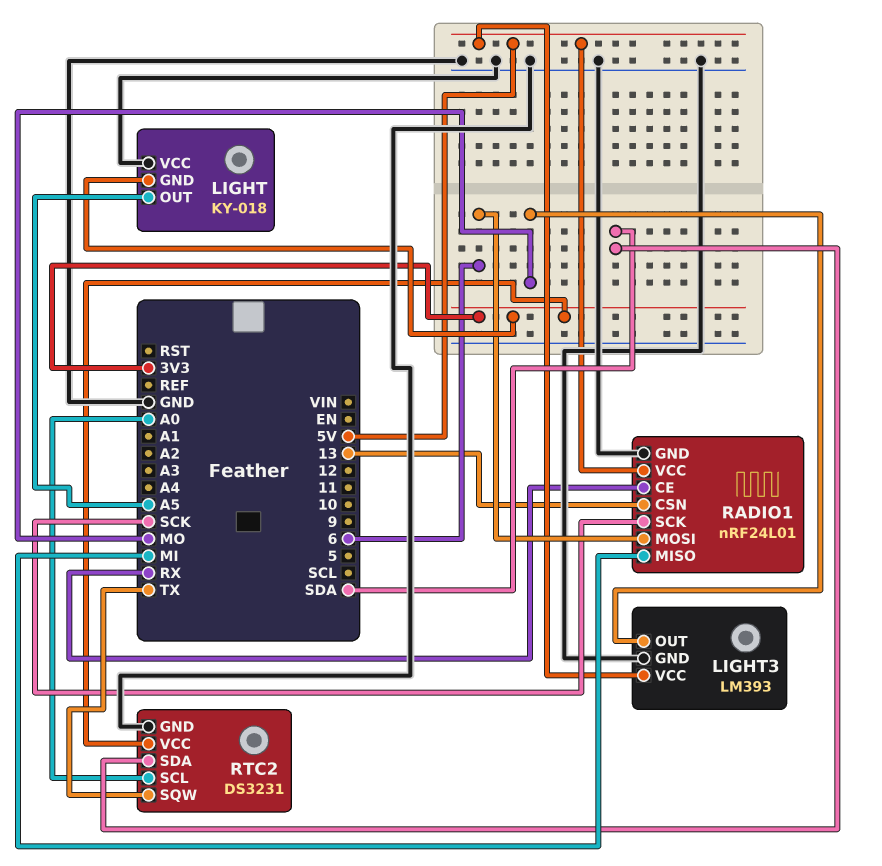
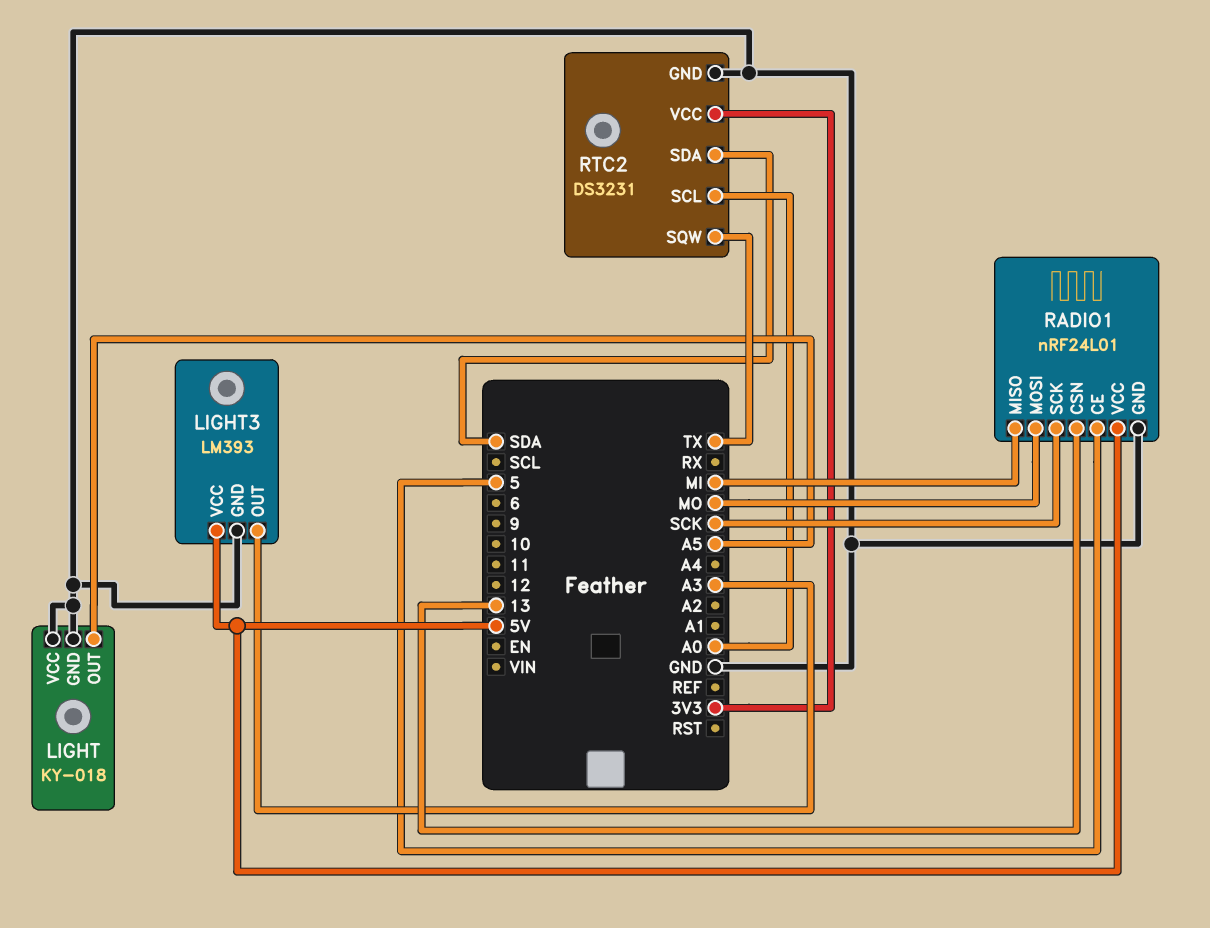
LIGHT pin GND: 3V3 -> GND
LIGHT3 pin OUT: MO -> A3
RADIO1 pin CE: RX -> 5
RADIO1 pin MOSI: 6 -> MO

